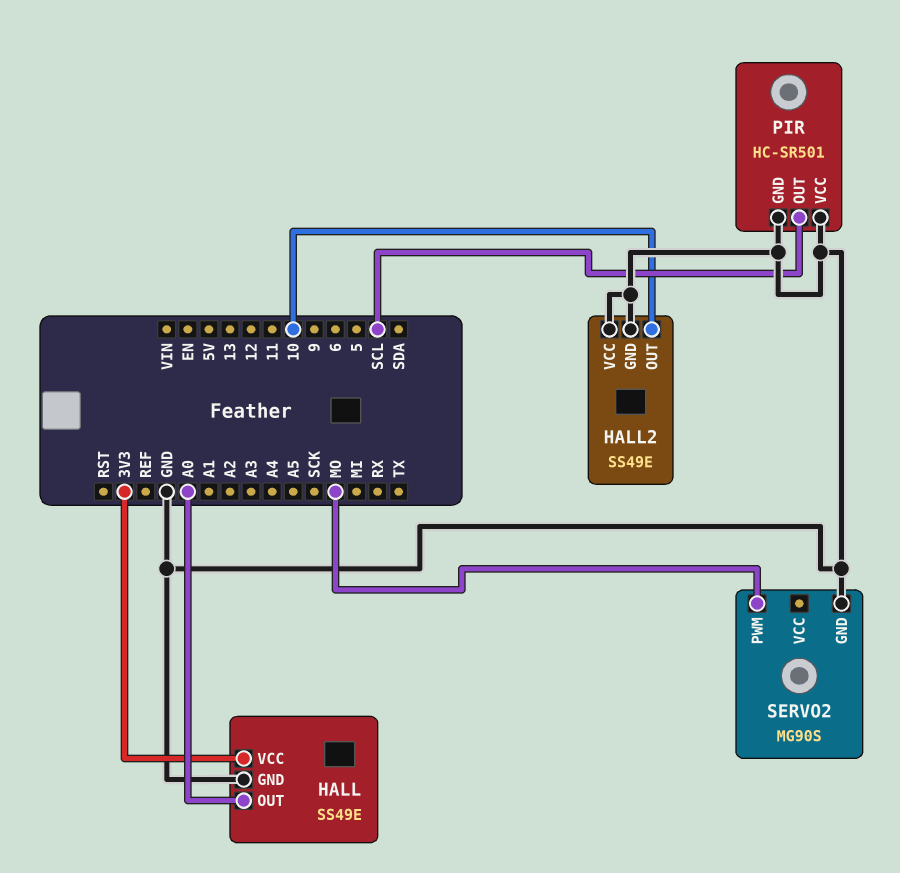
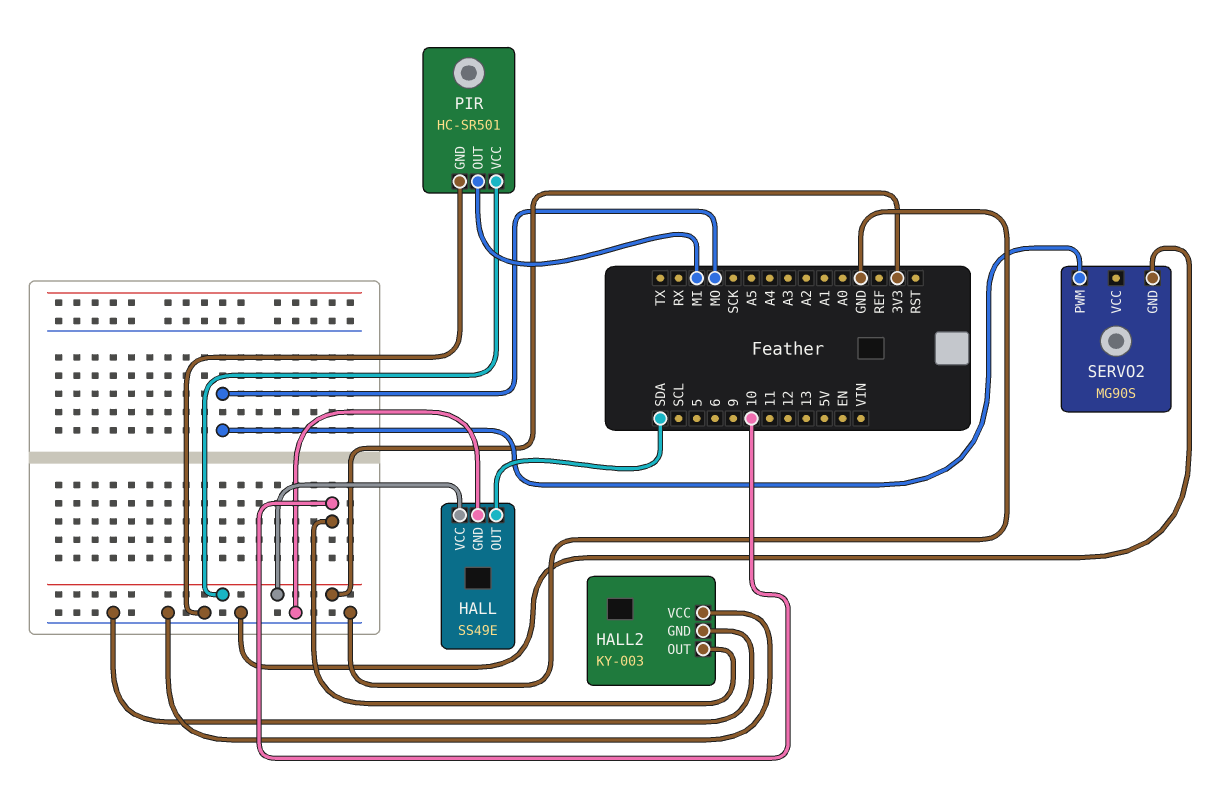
HALL pin OUT: A0 -> SDA
HALL2: SS49E -> KY-003
PIR pin OUT: SCL -> MI
PIR pin VCC: GND -> 3V3

